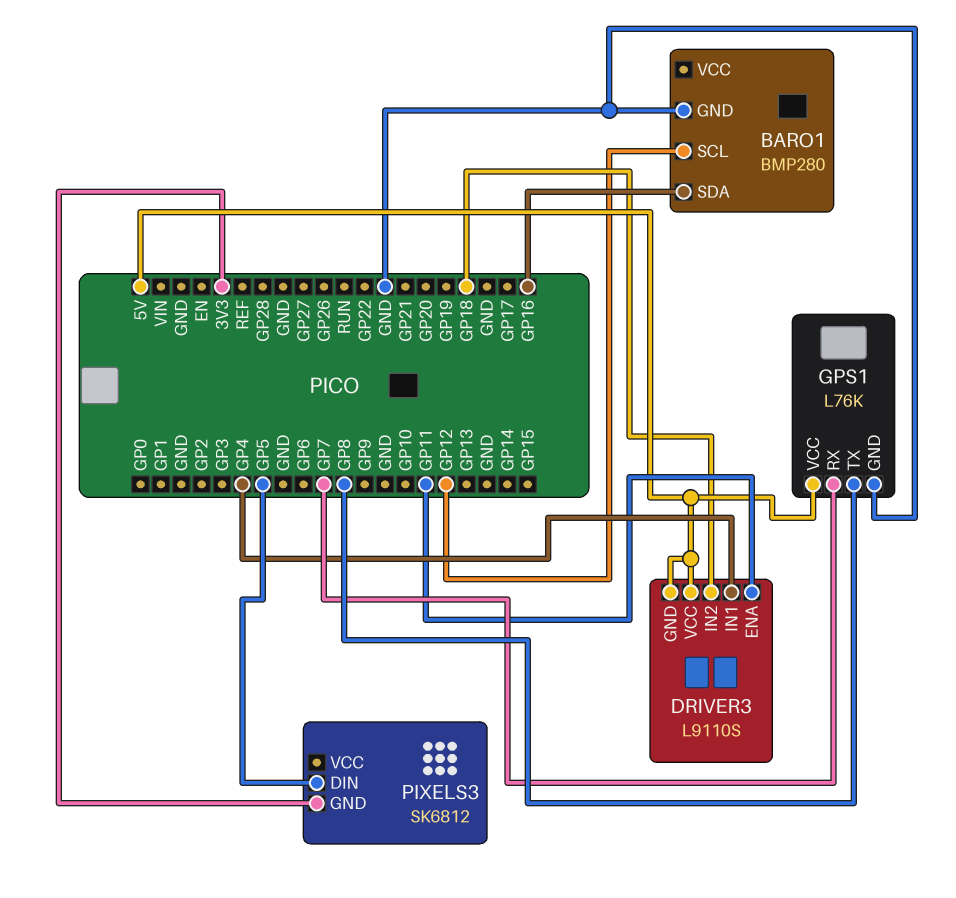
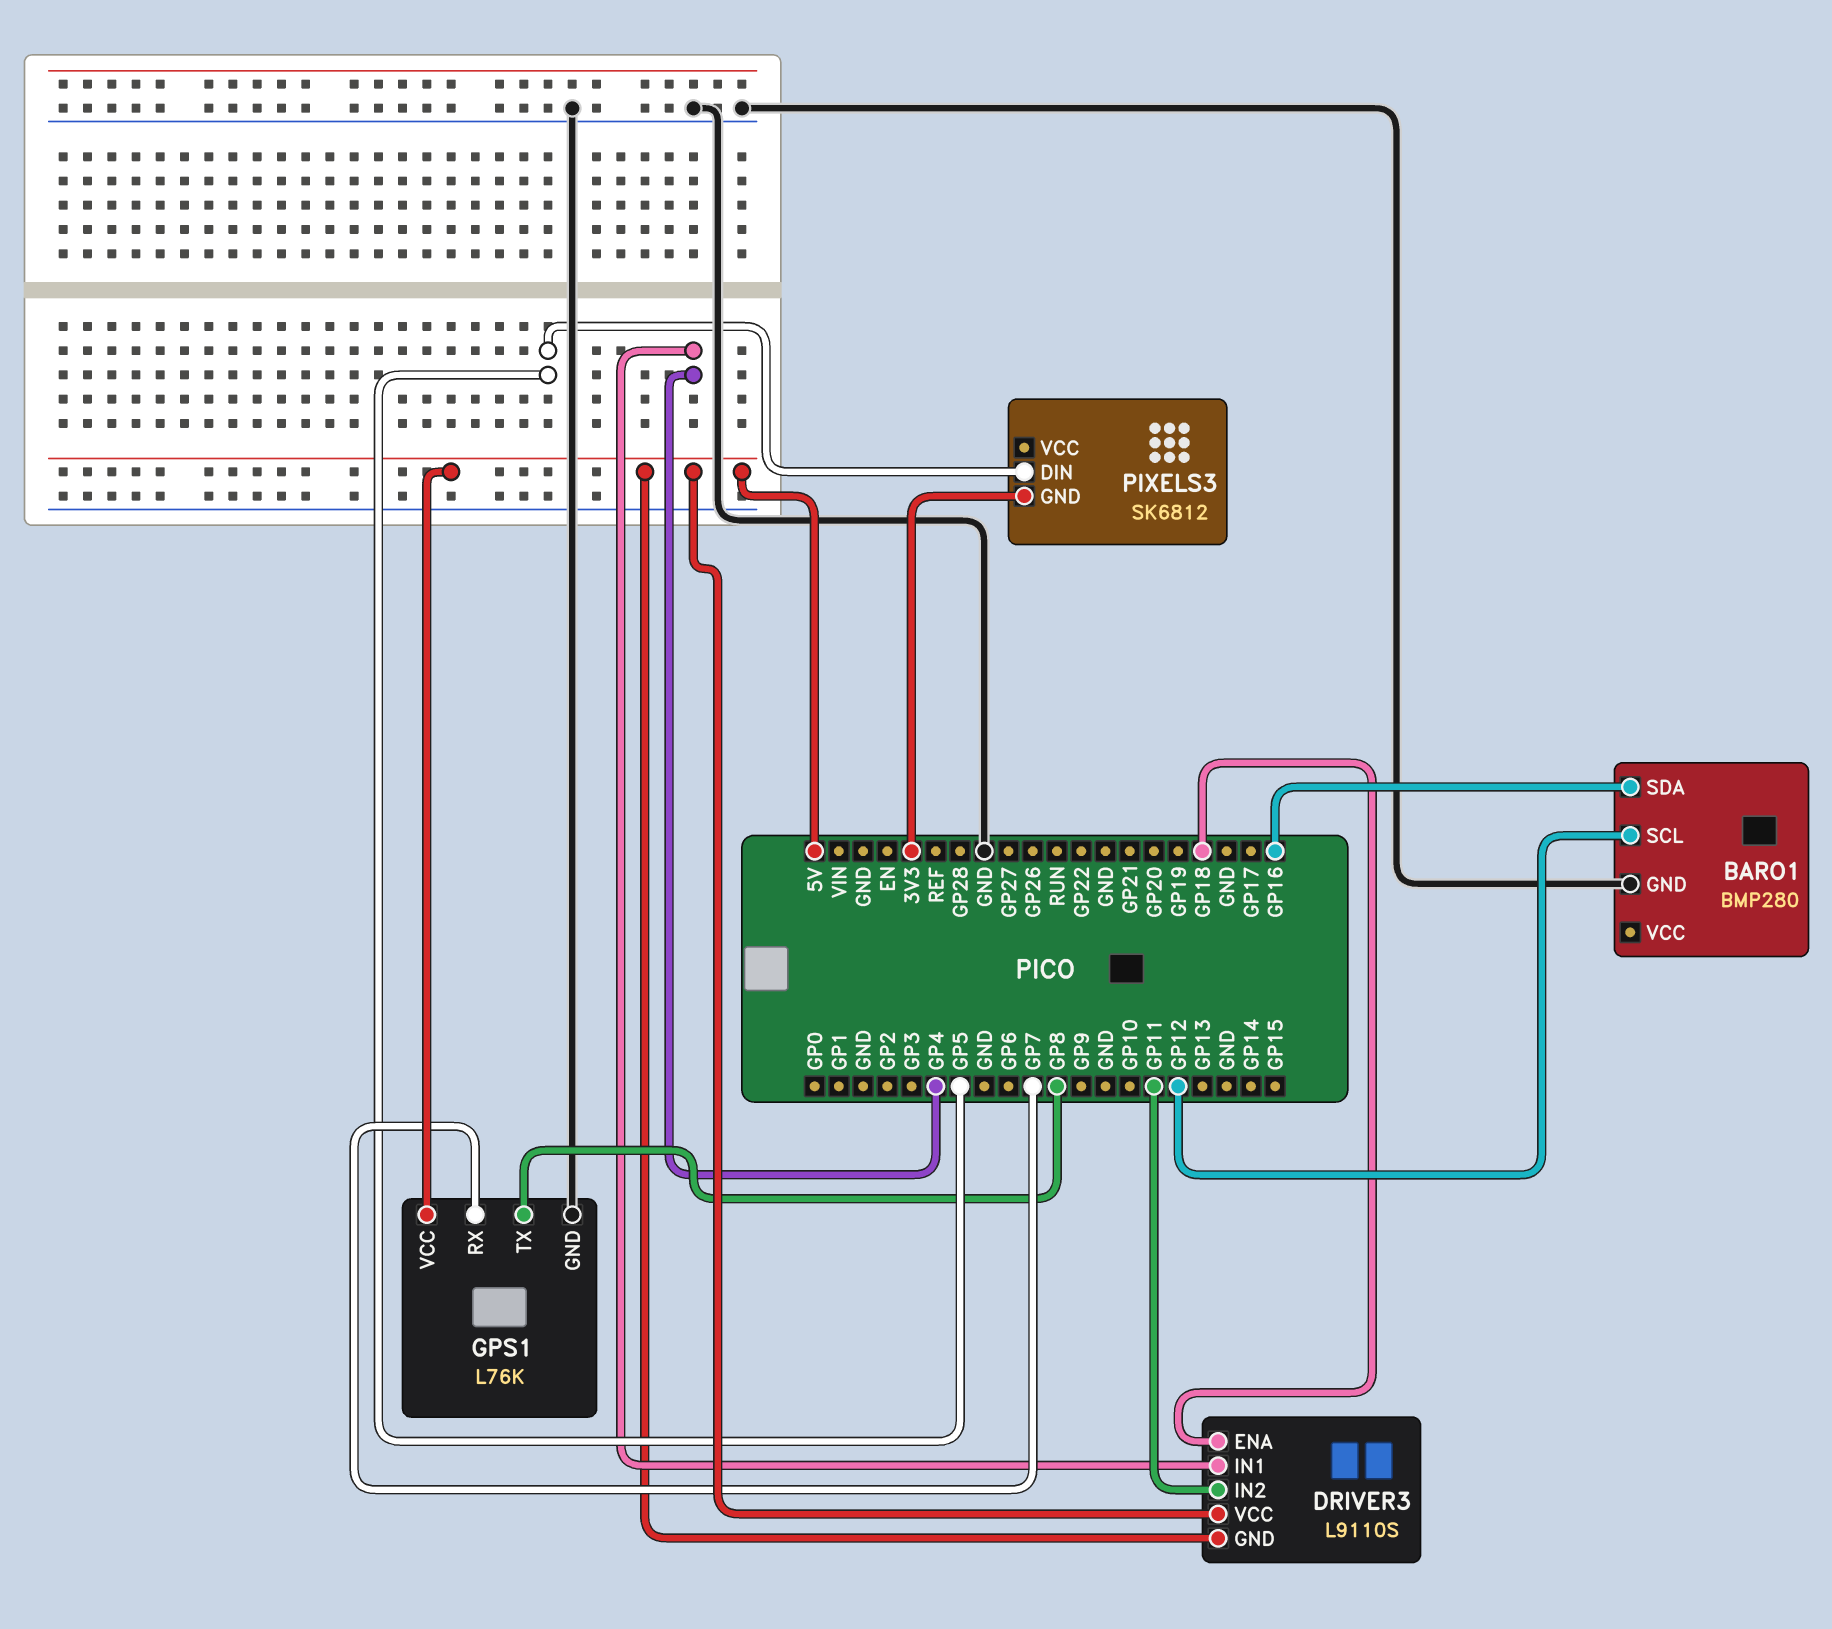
DRIVER3 pin ENA: GP11 -> GP18
DRIVER3 pin IN2: GP18 -> GP11

